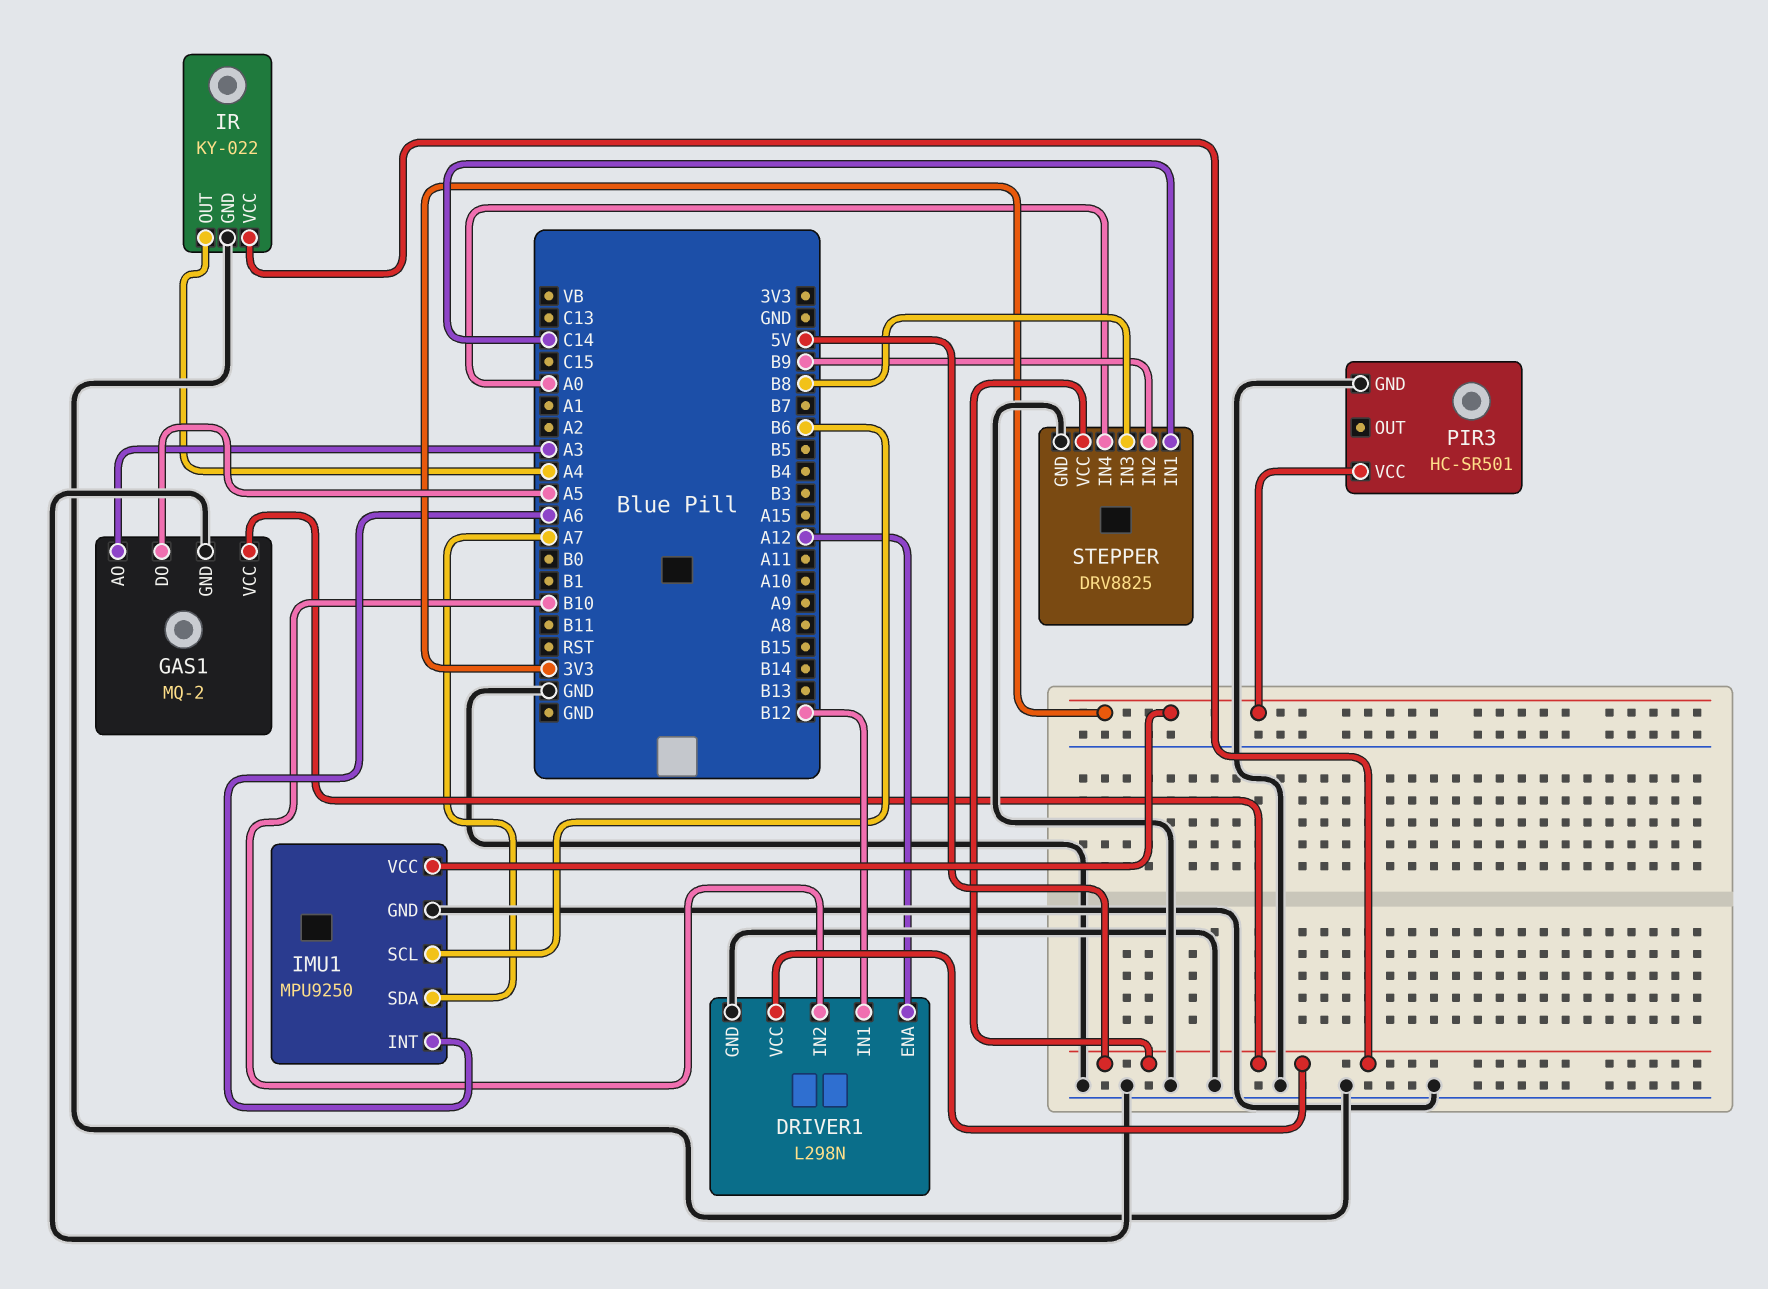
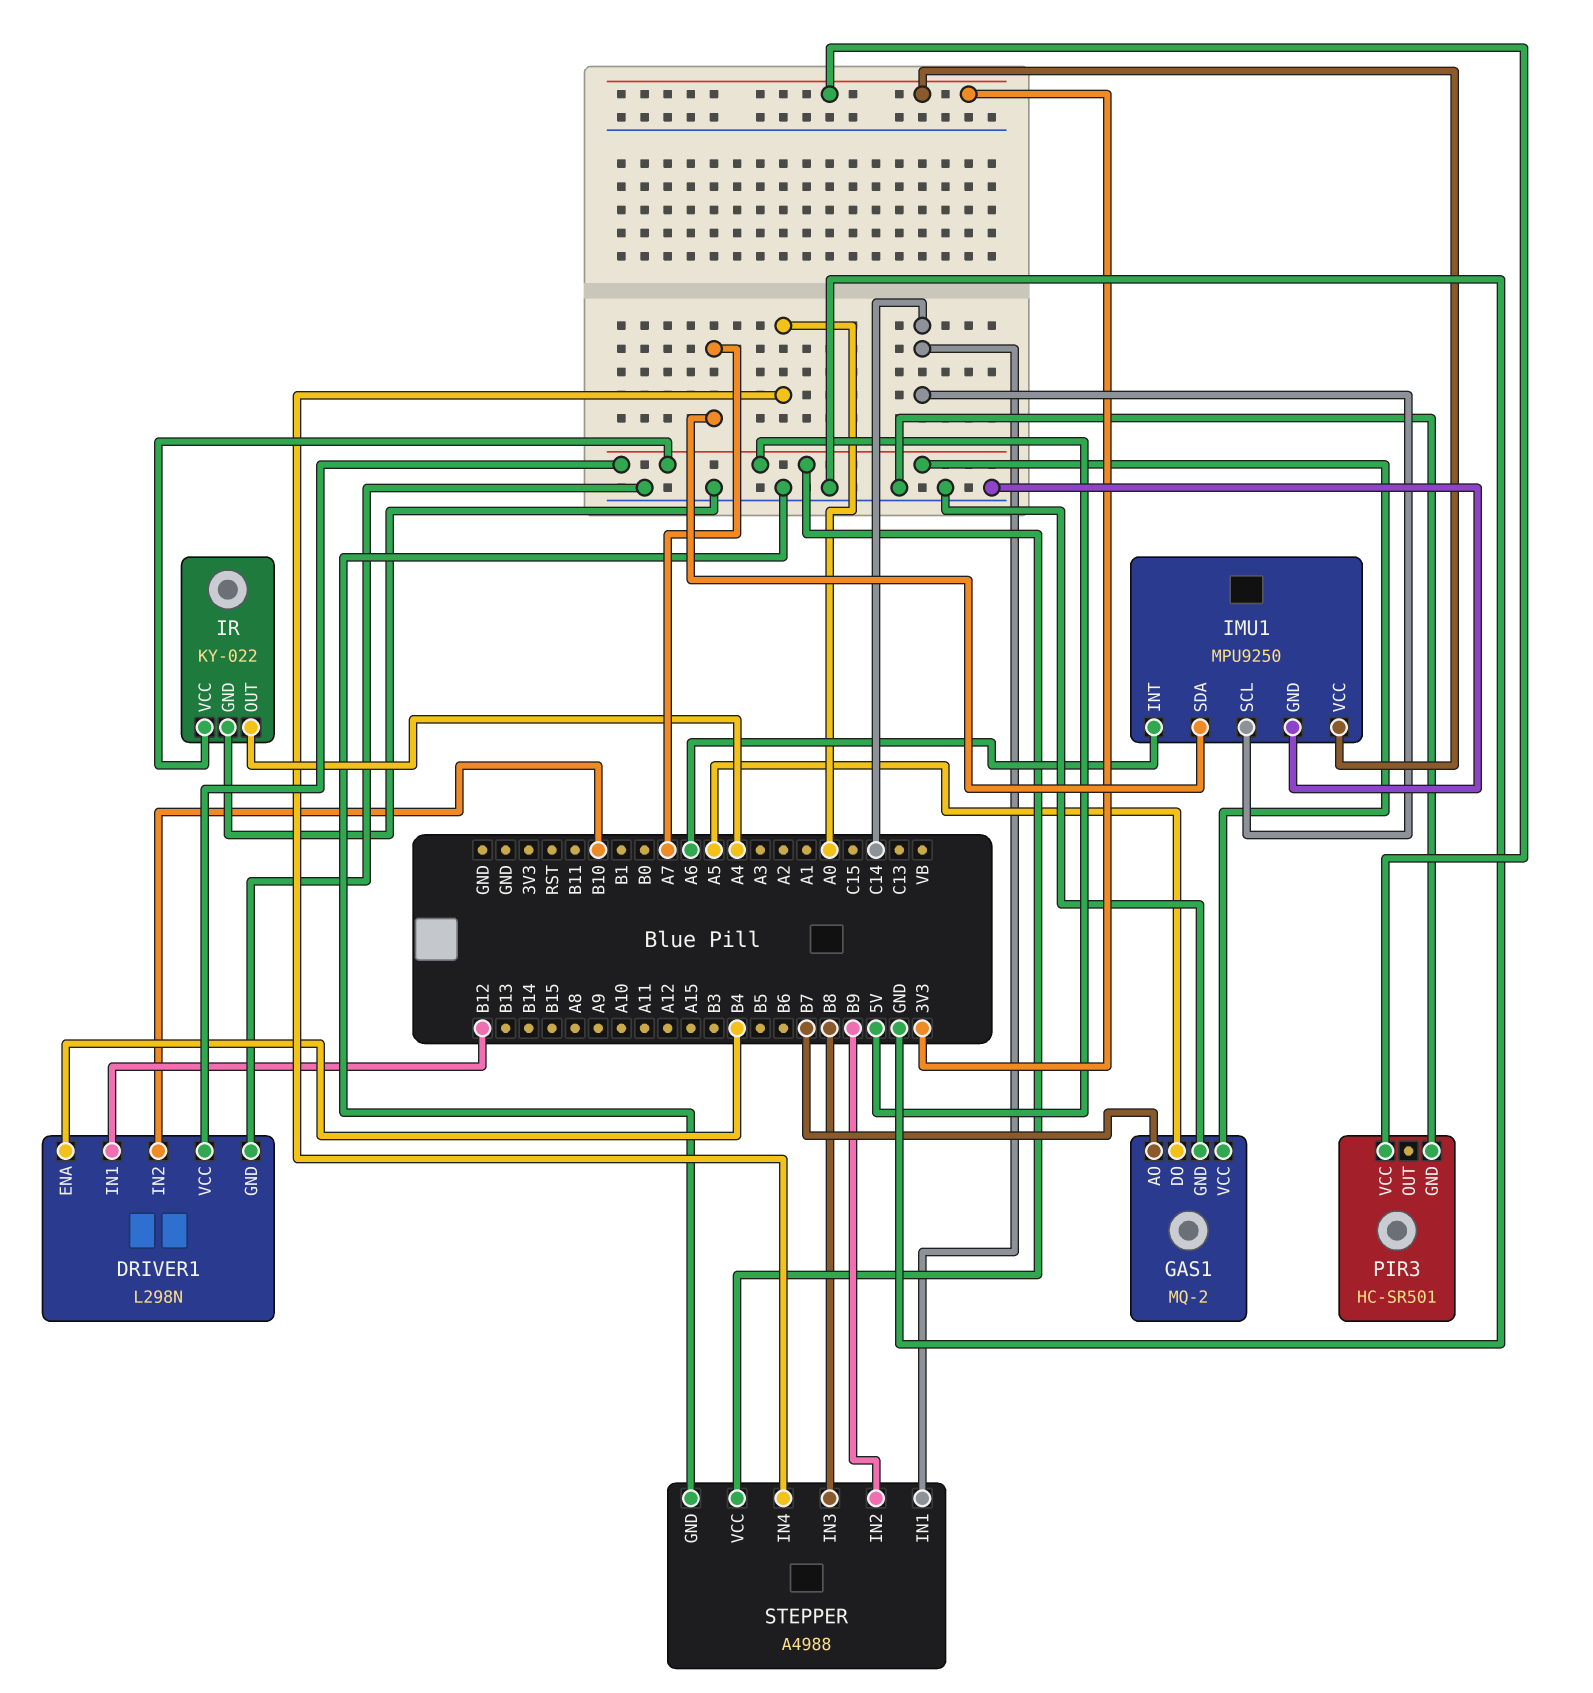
DRIVER1 pin ENA: A12 -> B4
GAS1 pin AO: A3 -> B7
IMU1 pin SCL: B6 -> C14
STEPPER: DRV8825 -> A4988

